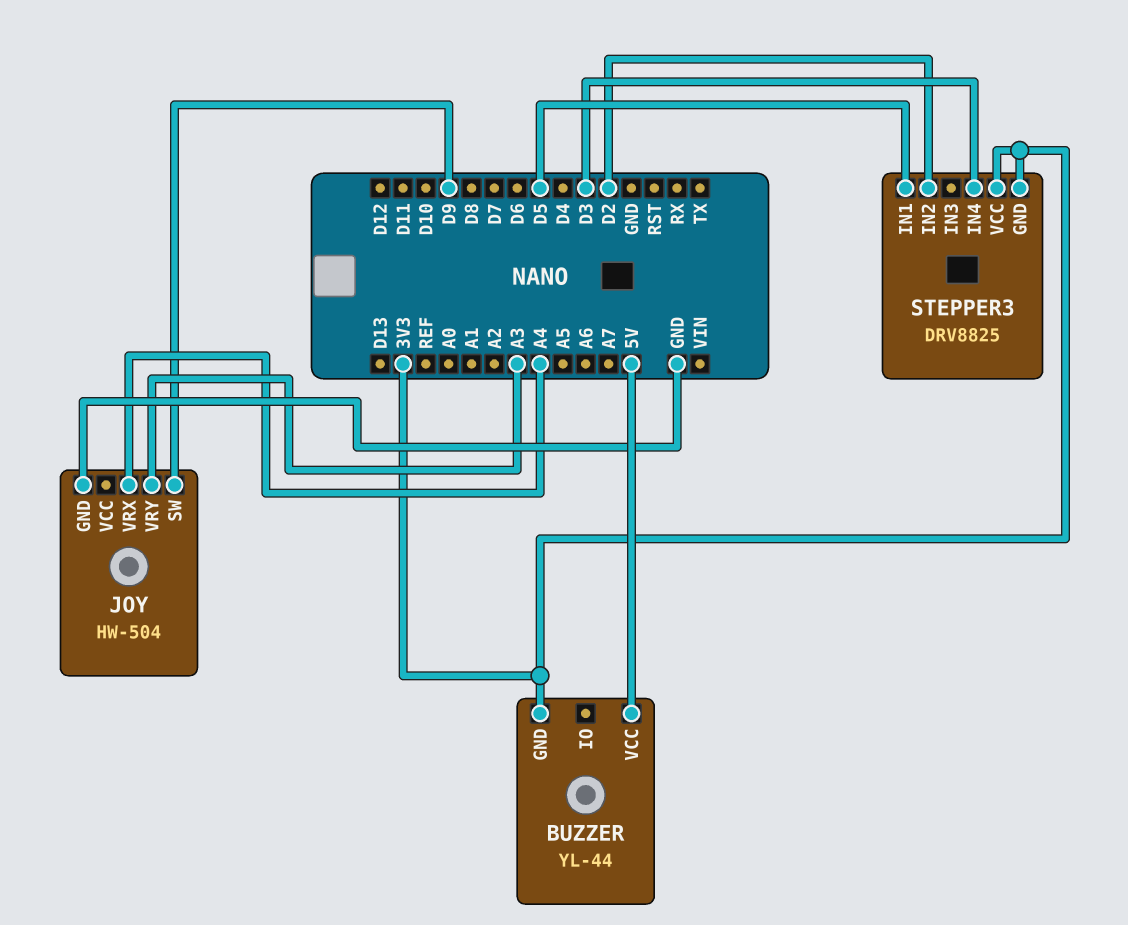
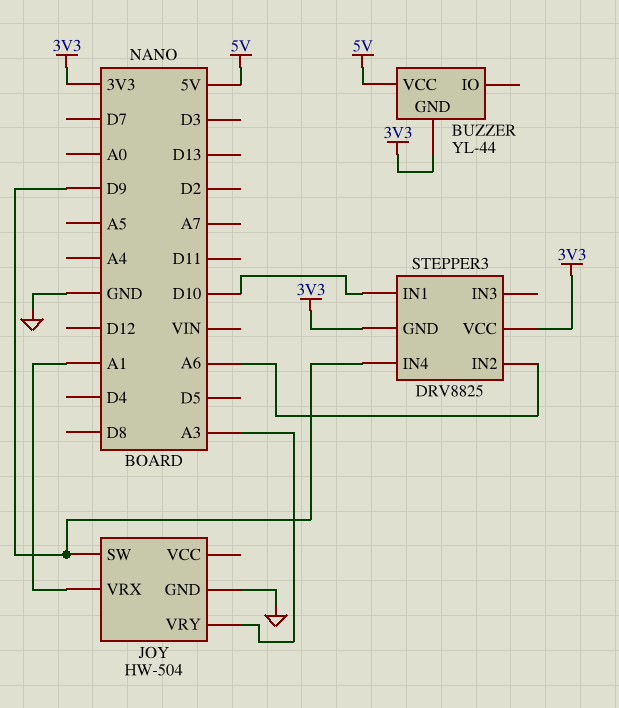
JOY pin VRX: A4 -> A1
STEPPER3 pin IN1: D5 -> D10
STEPPER3 pin IN2: D2 -> A6
STEPPER3 pin IN4: D3 -> D9

